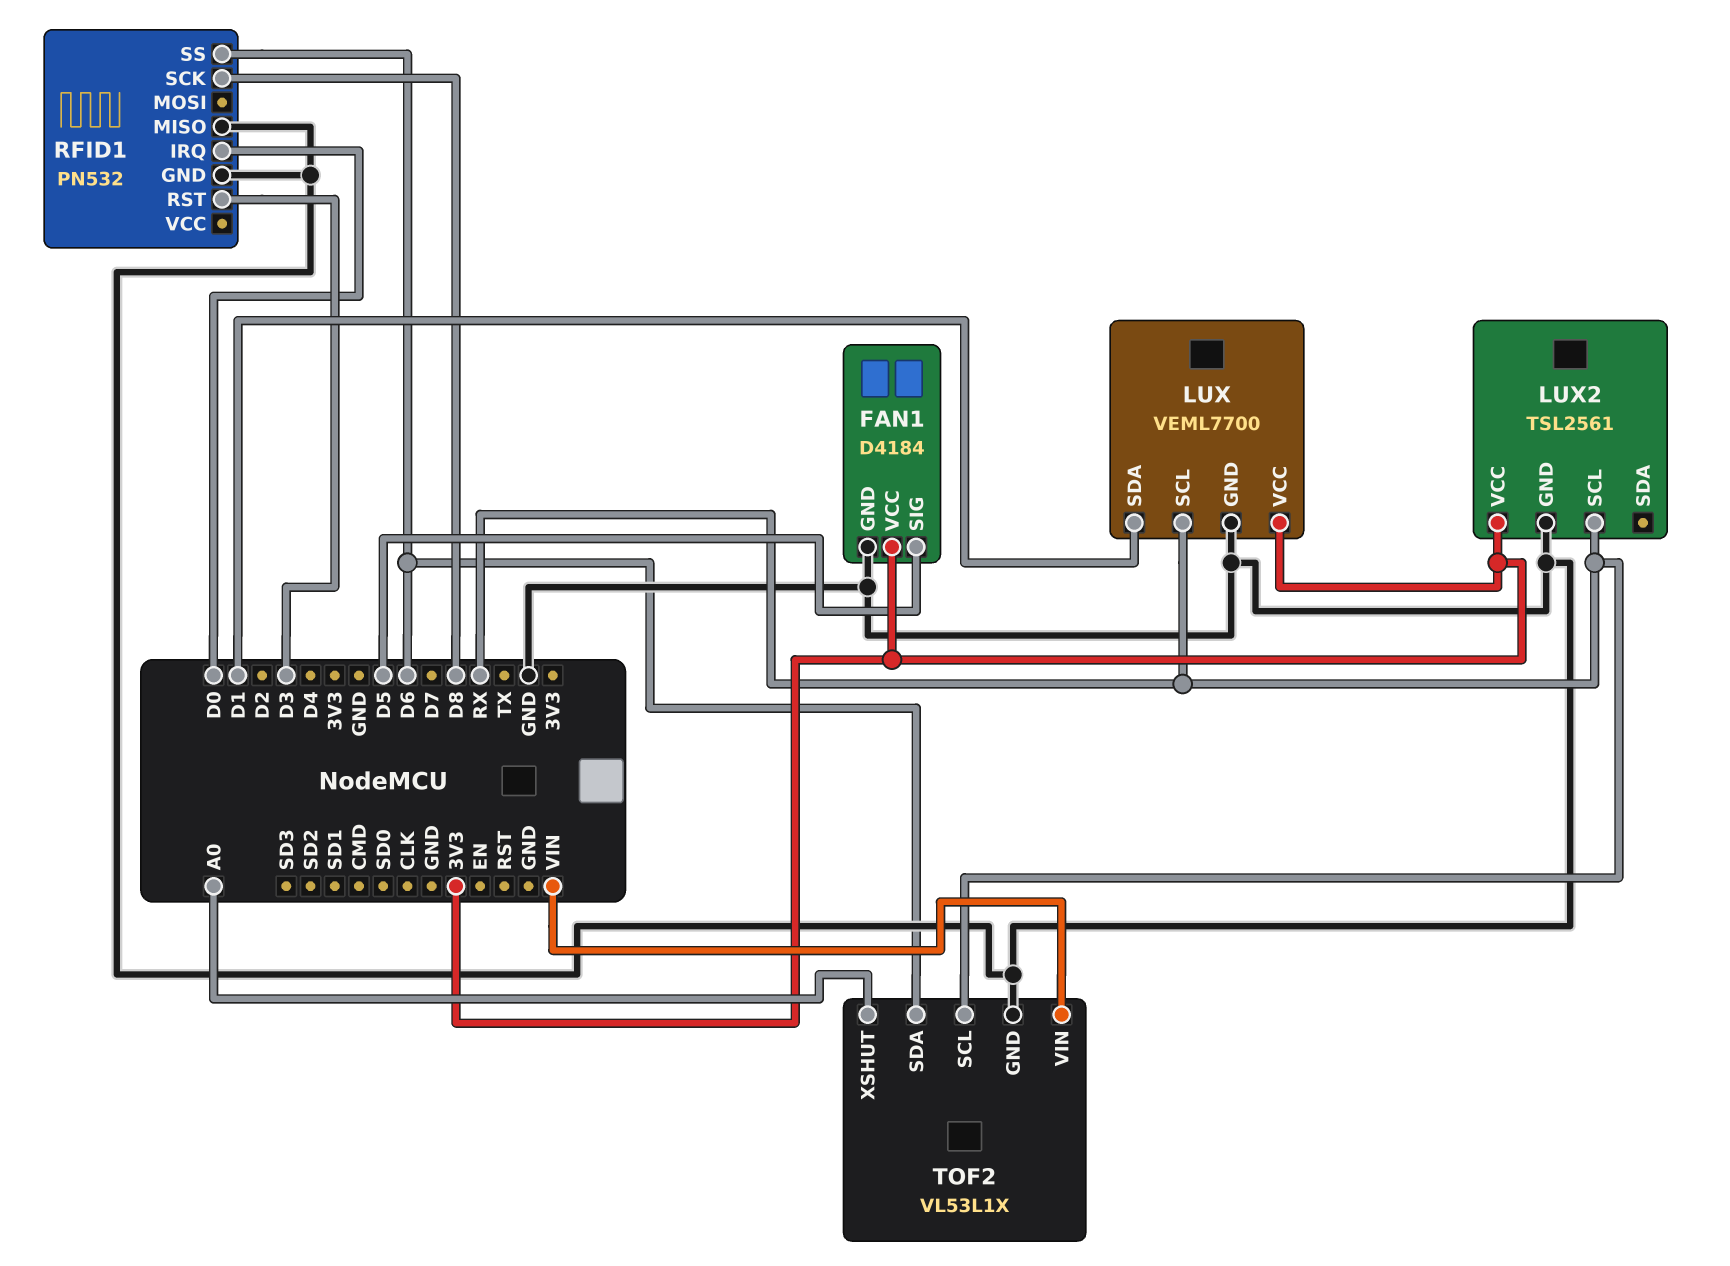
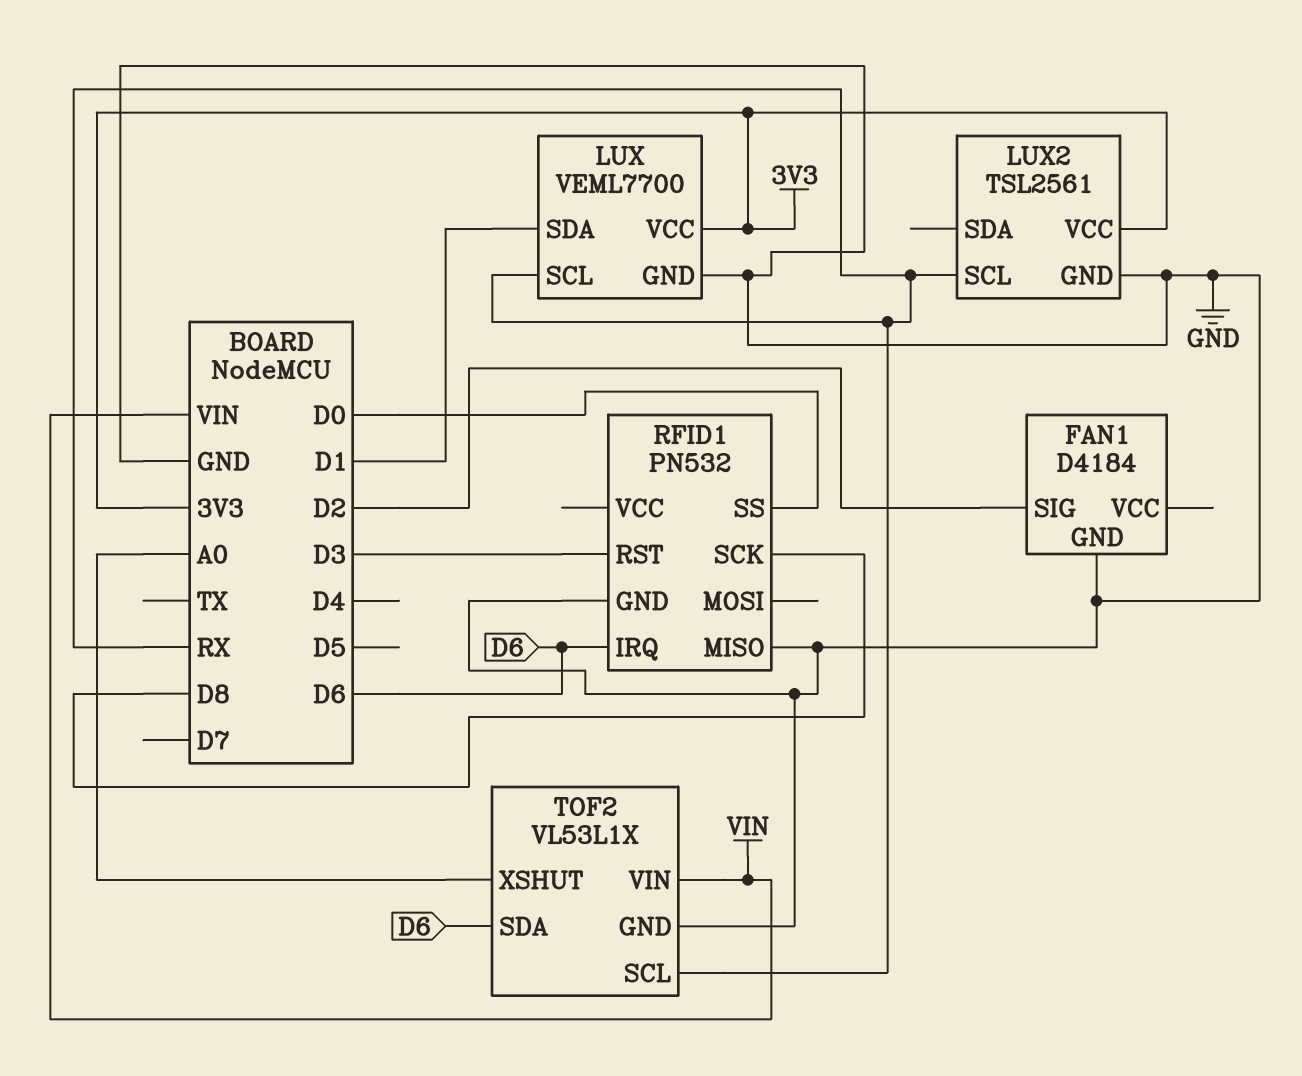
FAN1 pin SIG: D5 -> D2
FAN1 pin VCC: 3V3 -> none
RFID1 pin IRQ: D0 -> D6
RFID1 pin SS: D6 -> D0

